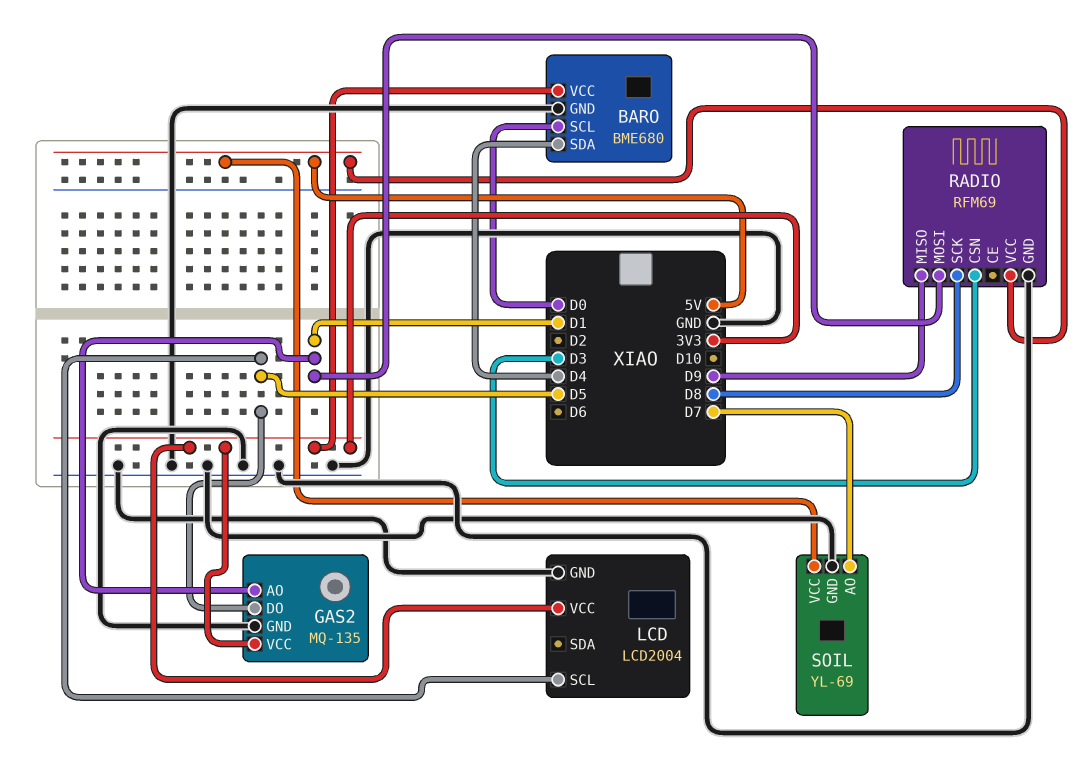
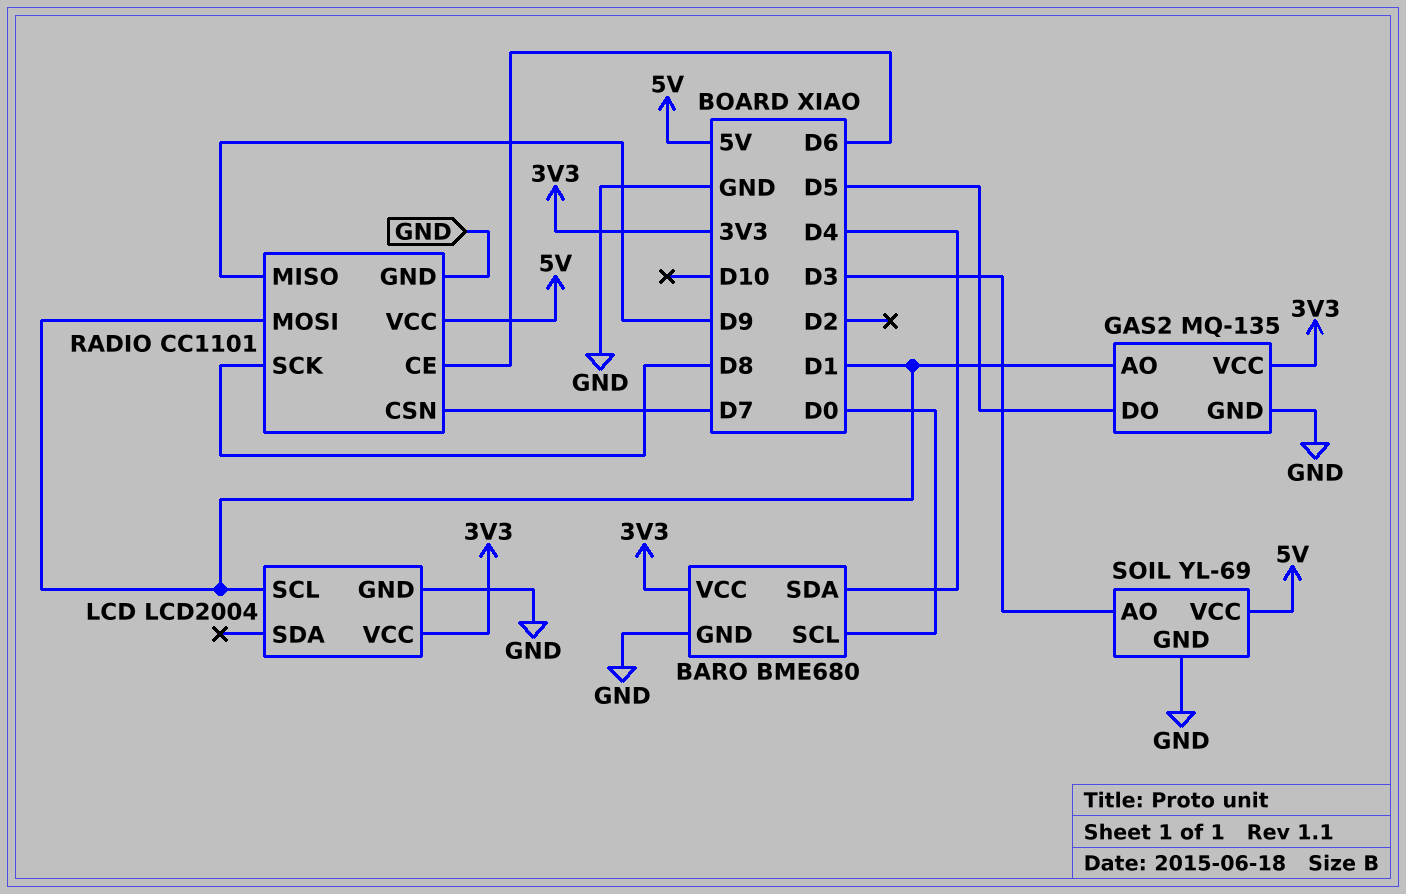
LCD pin SCL: D5 -> D1
RADIO: RFM69 -> CC1101
RADIO pin CE: none -> D6
RADIO pin CSN: D3 -> D7
SOIL pin AO: D7 -> D3

